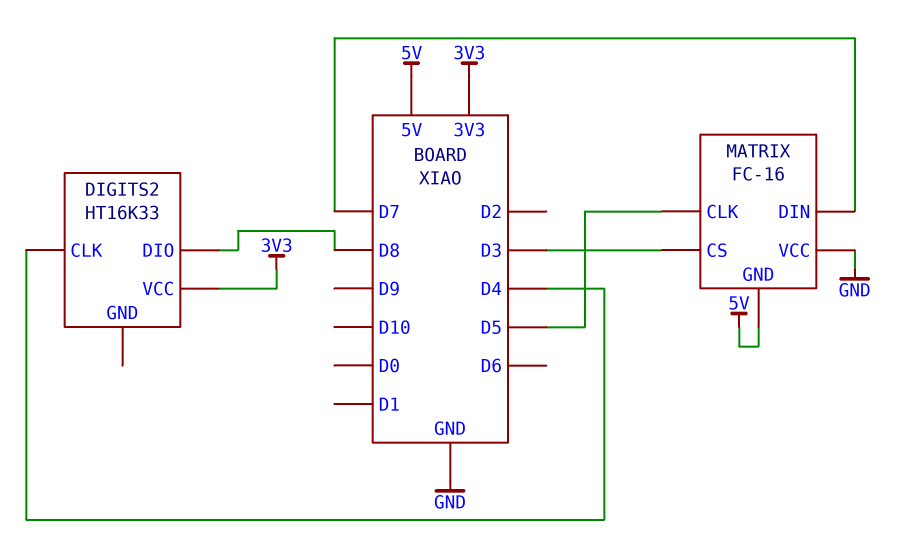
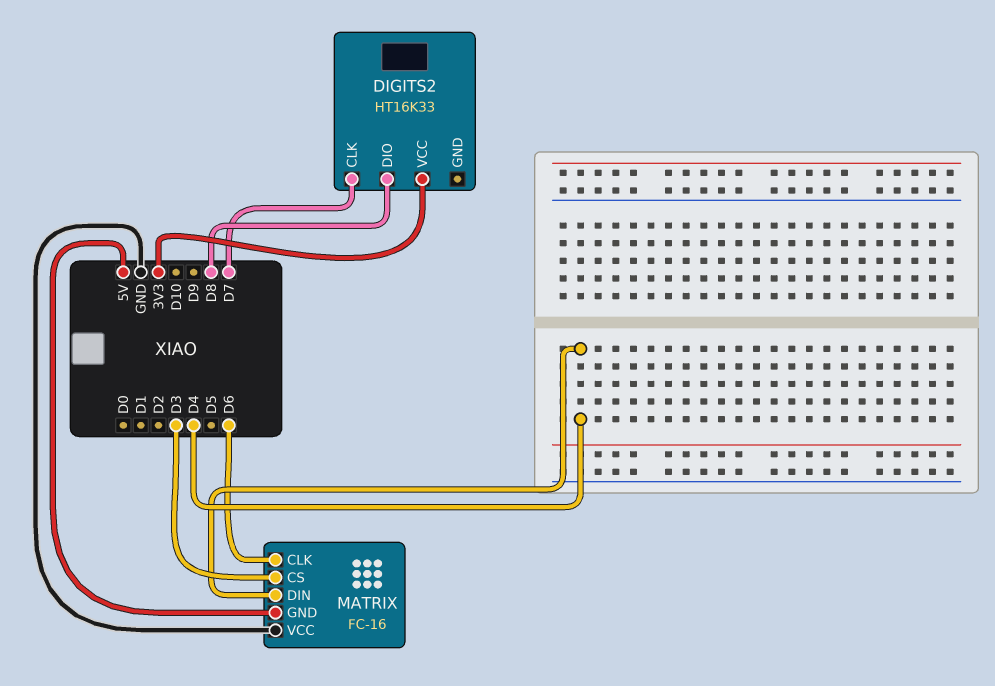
DIGITS2 pin CLK: D4 -> D7
MATRIX pin CLK: D5 -> D6
MATRIX pin DIN: D7 -> D4

